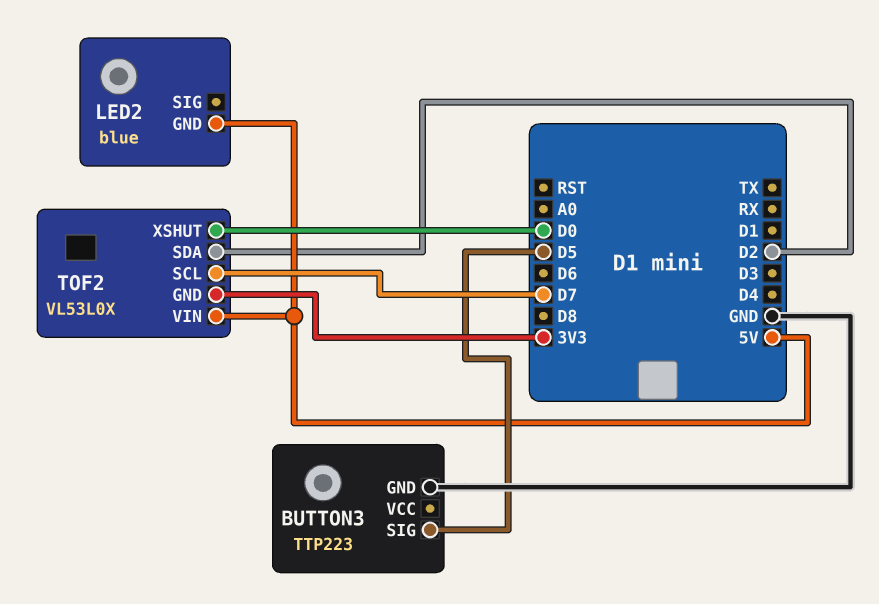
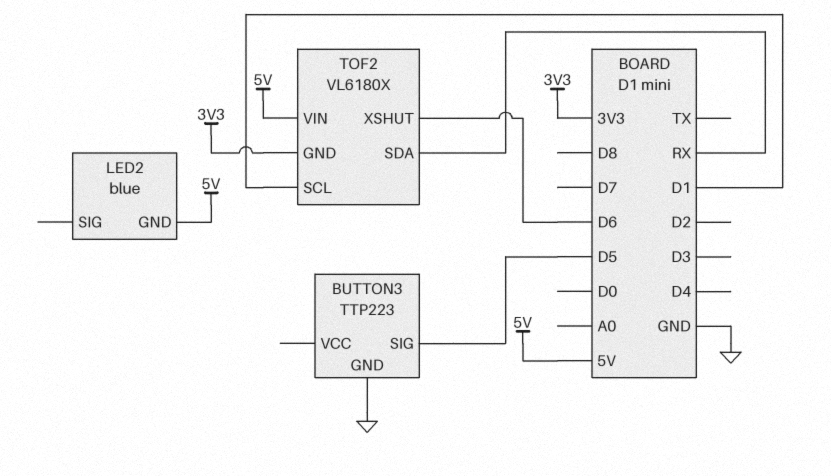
TOF2: VL53L0X -> VL6180X
TOF2 pin SCL: D7 -> D1
TOF2 pin SDA: D2 -> RX
TOF2 pin XSHUT: D0 -> D6

